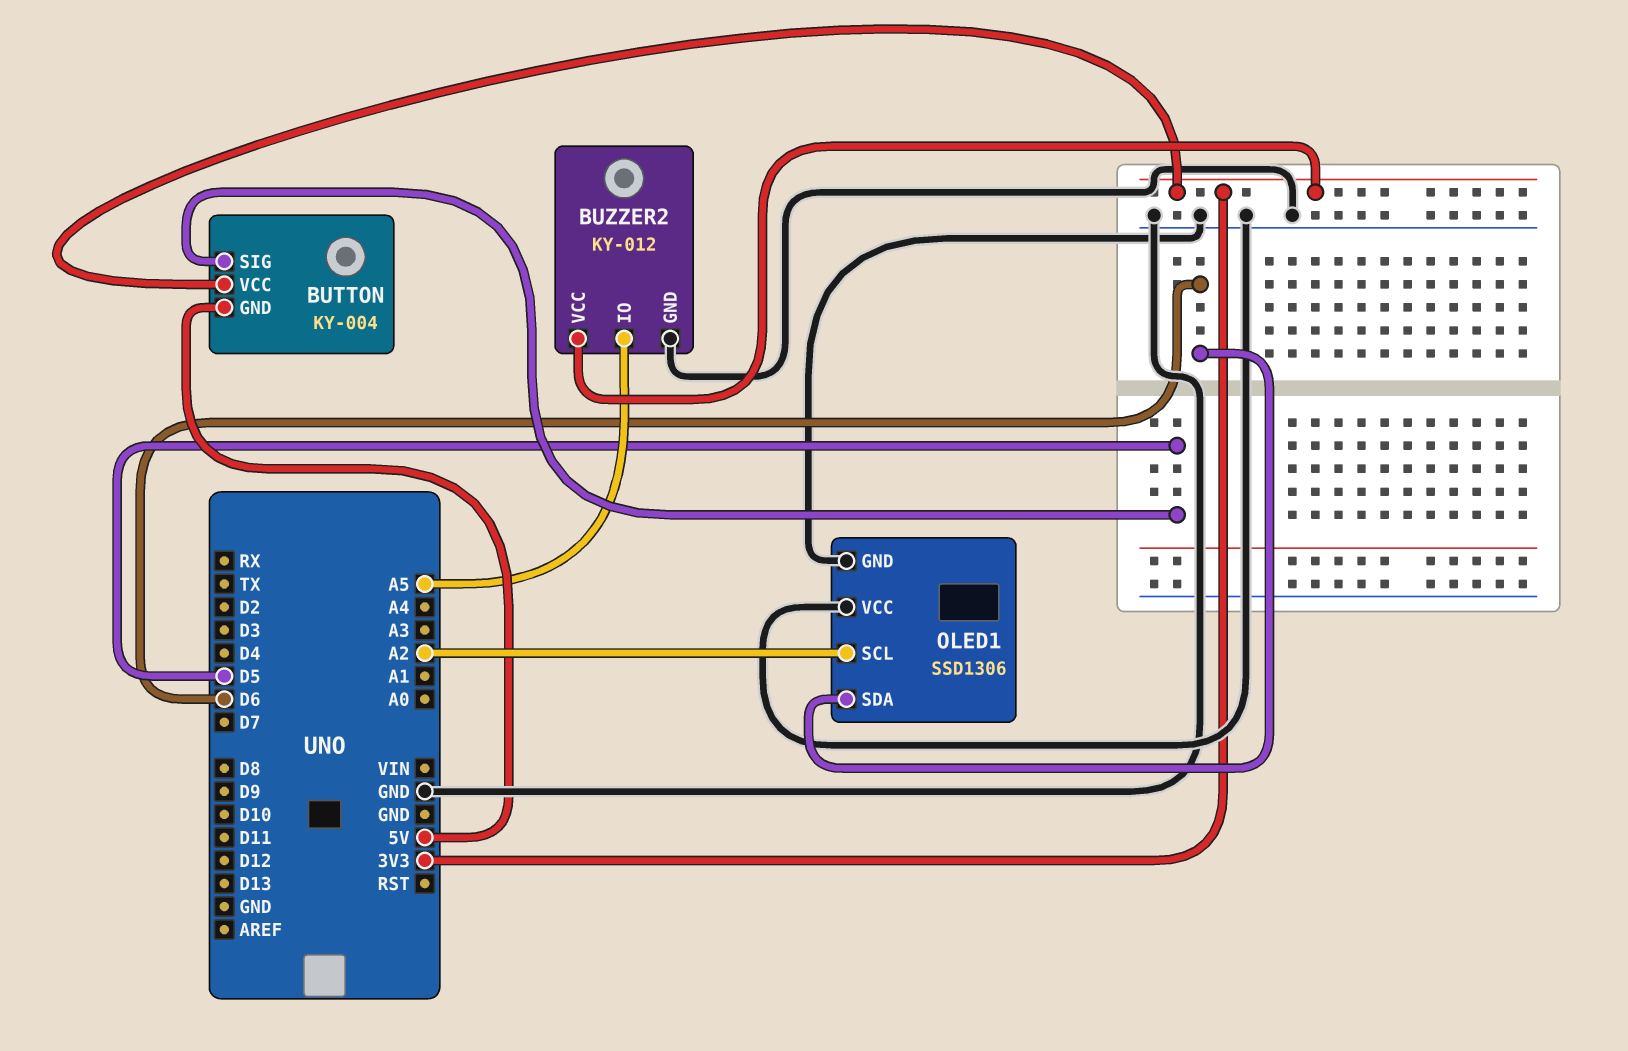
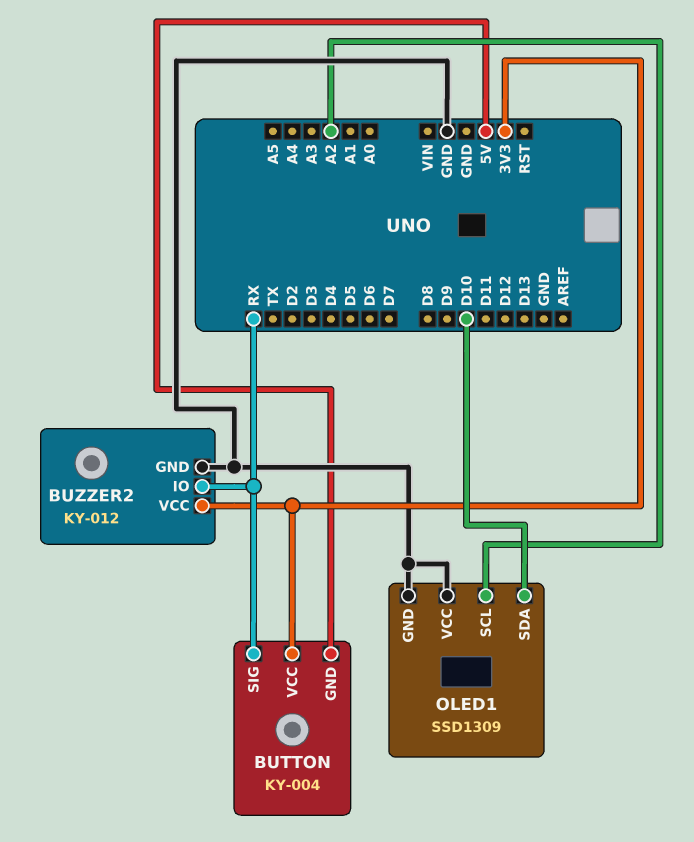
BUTTON pin SIG: D5 -> RX
BUZZER2 pin IO: A5 -> RX
OLED1: SSD1306 -> SSD1309
OLED1 pin SDA: D6 -> D10

